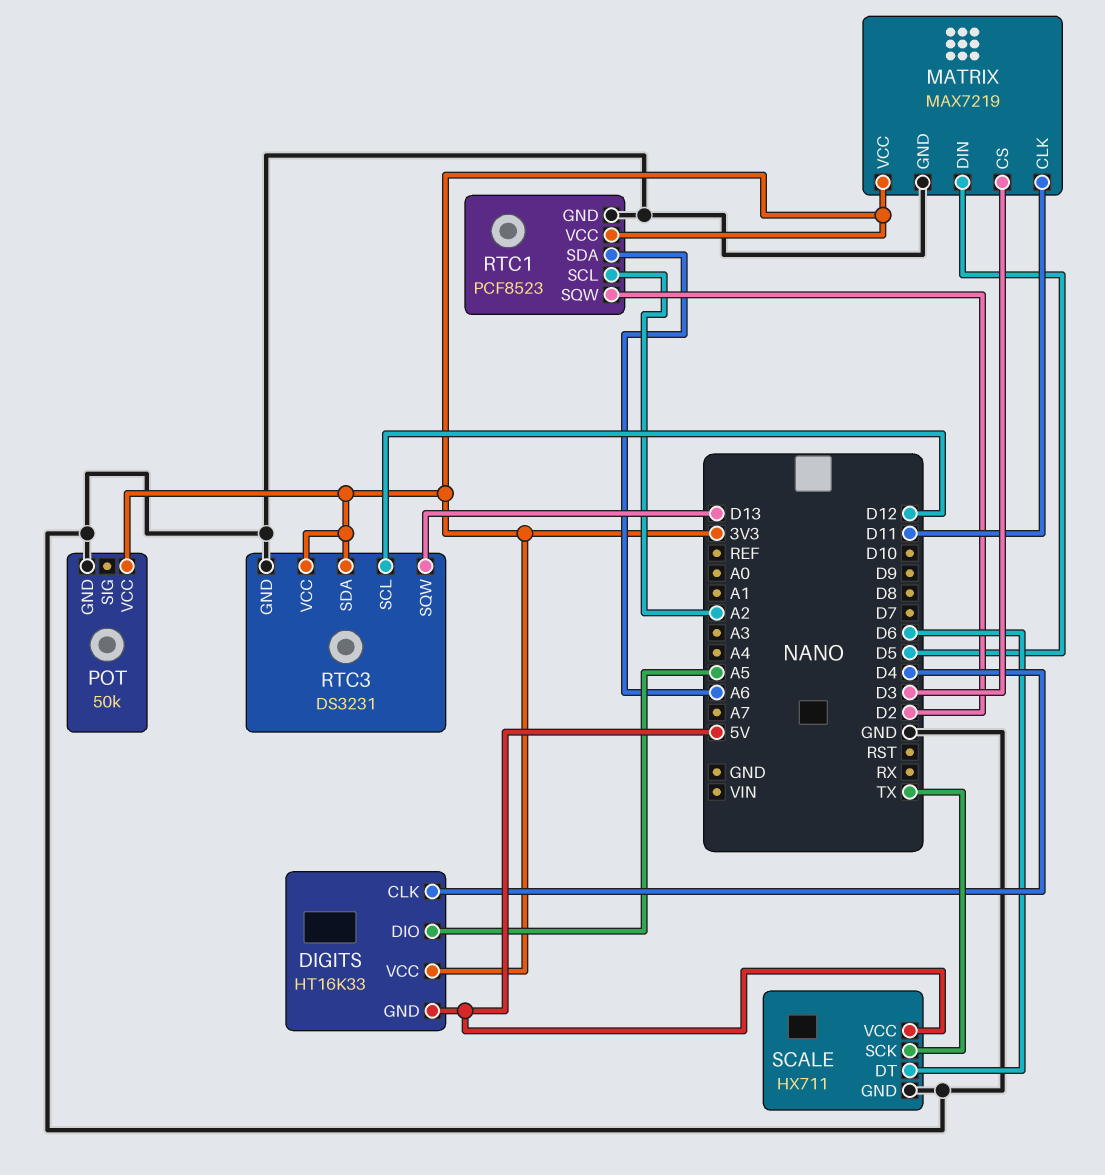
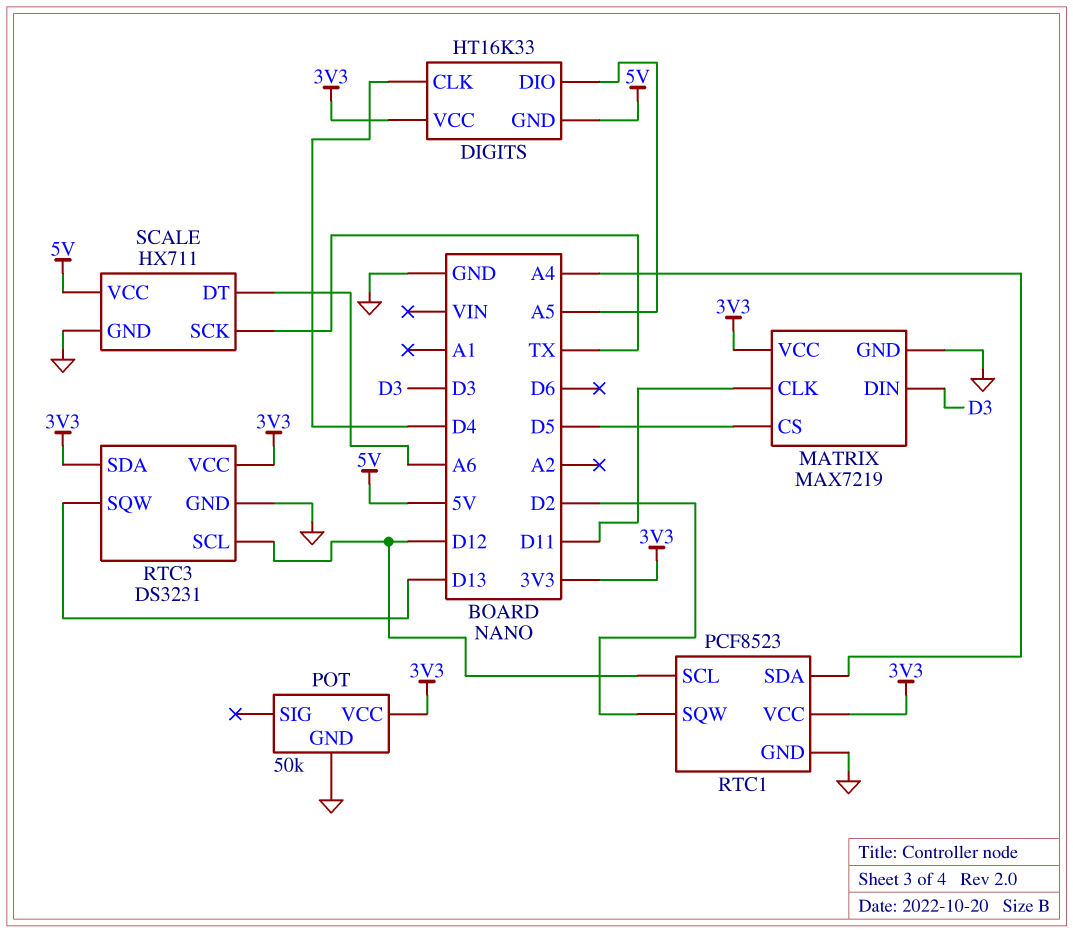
MATRIX pin CS: D3 -> D5
MATRIX pin DIN: D5 -> D3
RTC1 pin SCL: A2 -> D12
RTC1 pin SDA: A6 -> A4
SCALE pin DT: D6 -> A6

